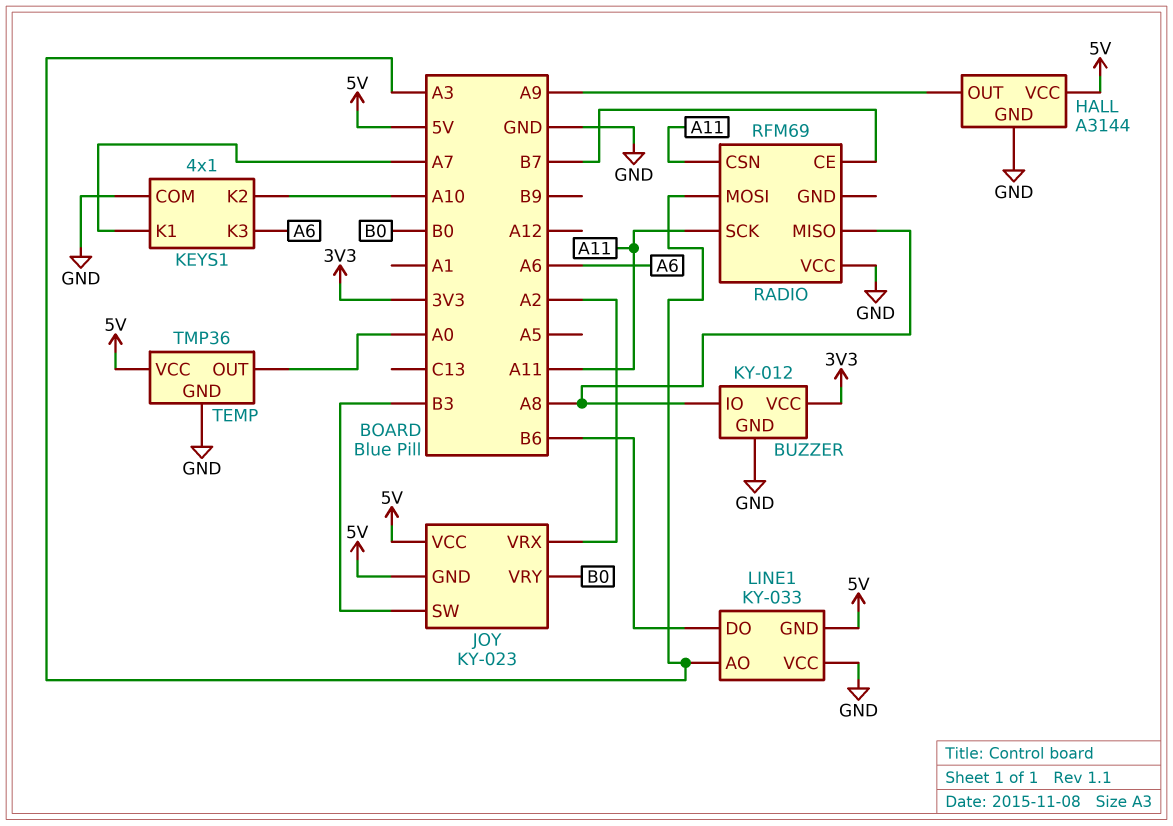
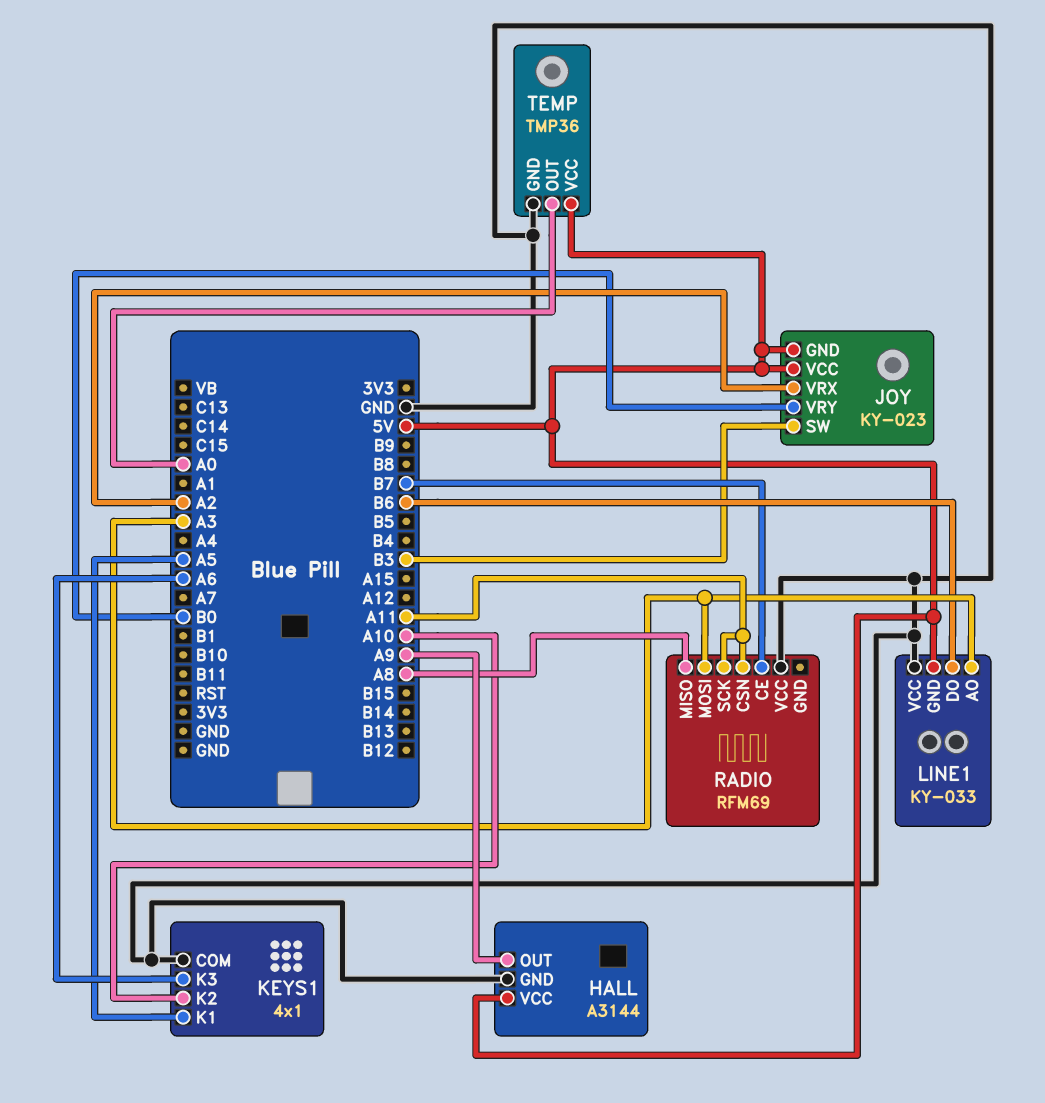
BUZZER: KY-012 -> none
BUZZER pin GND: GND -> none
BUZZER pin IO: A8 -> none
BUZZER pin VCC: 3V3 -> none
KEYS1 pin K1: A7 -> A5

